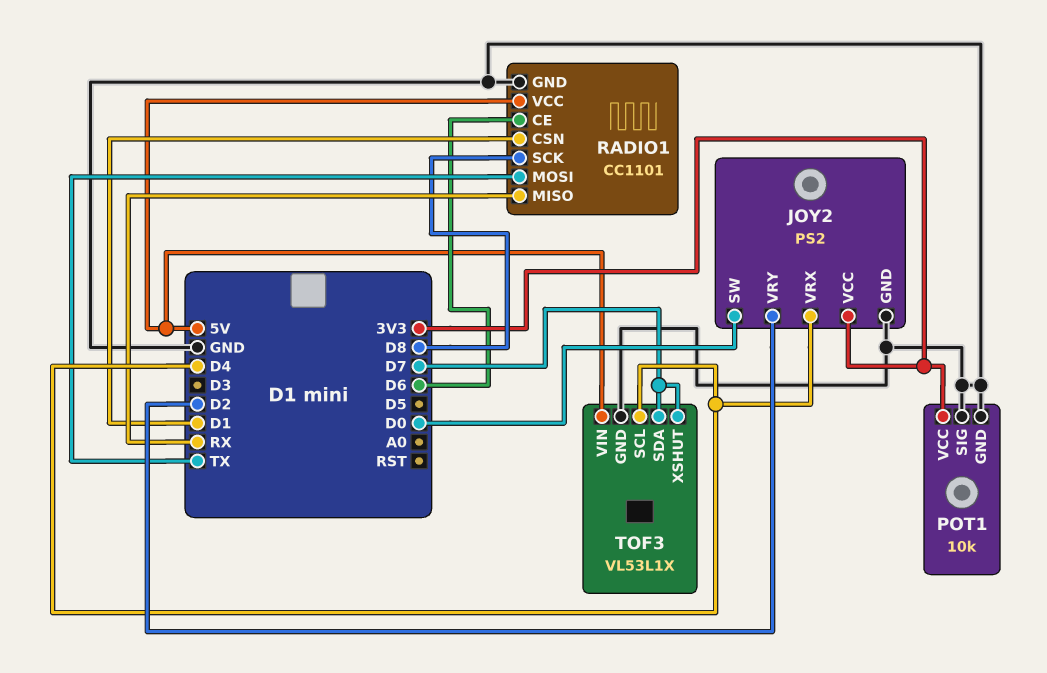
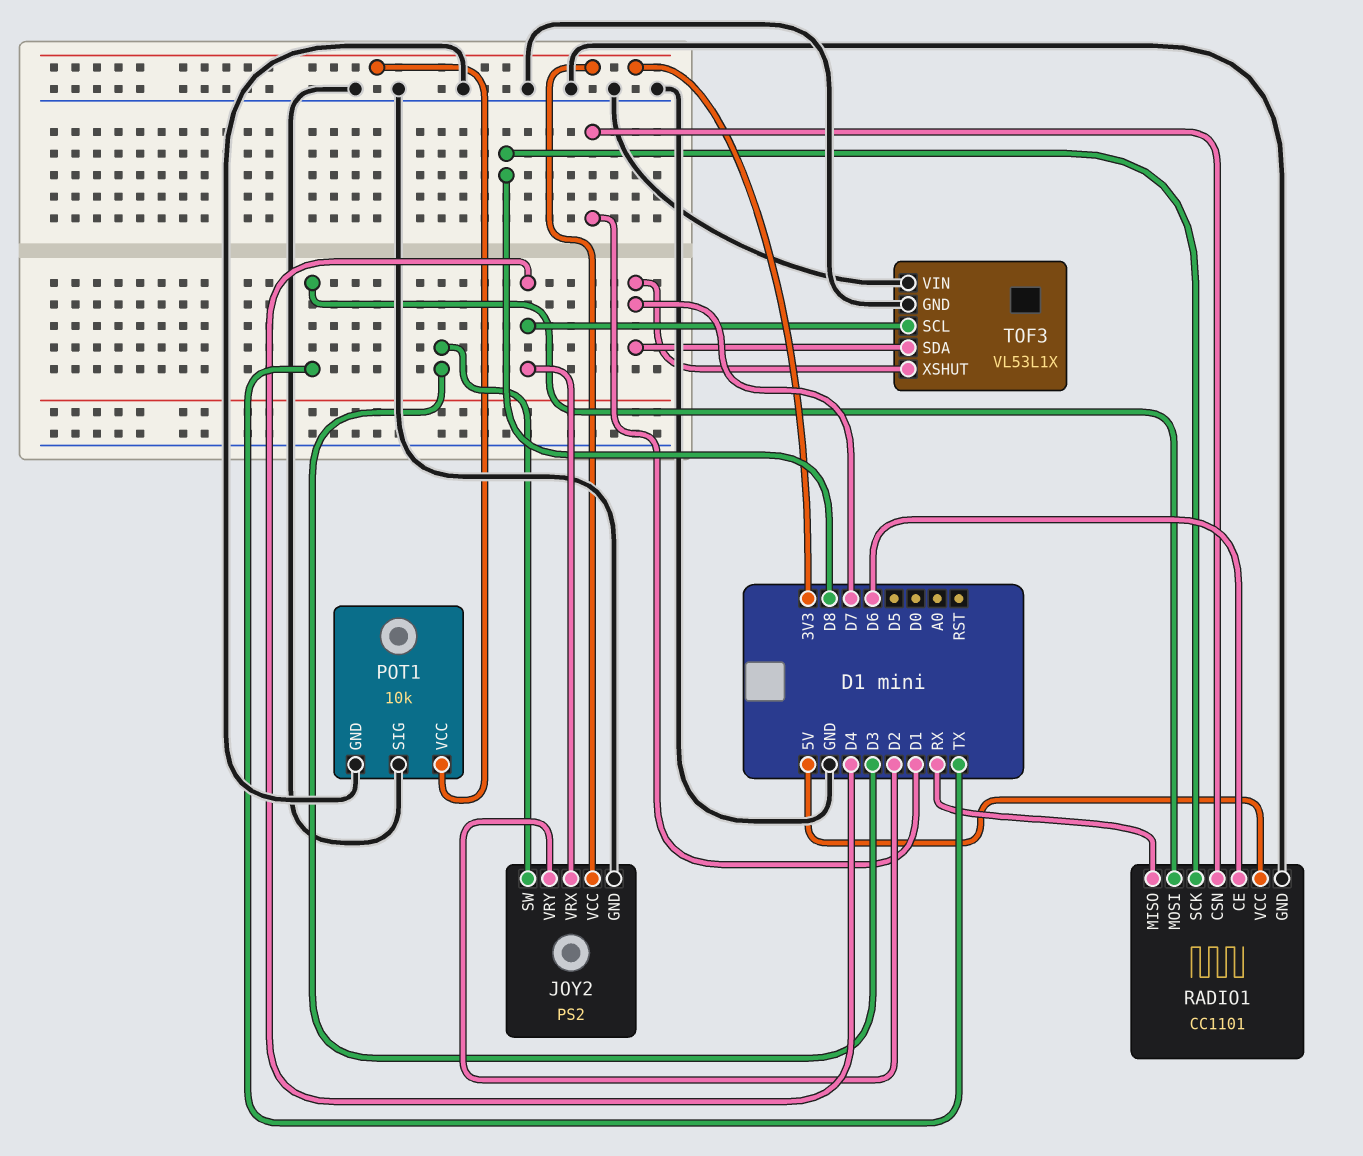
JOY2 pin SW: D0 -> D3
TOF3 pin VIN: 5V -> GND

